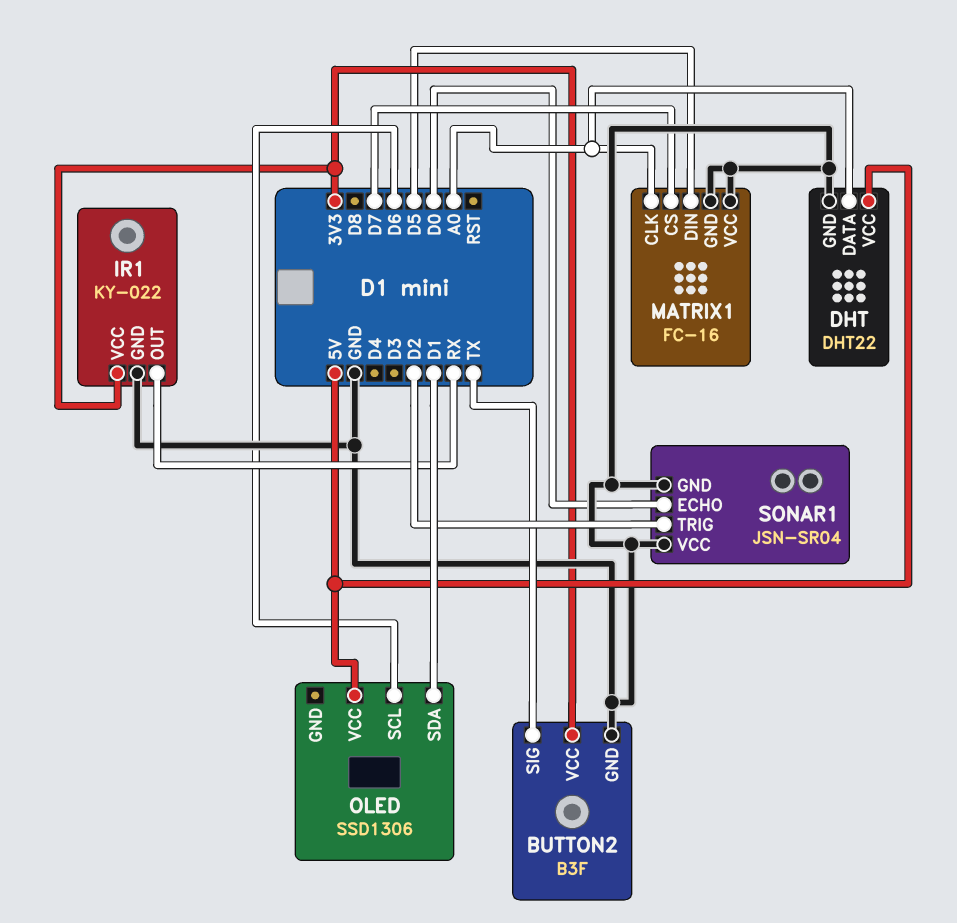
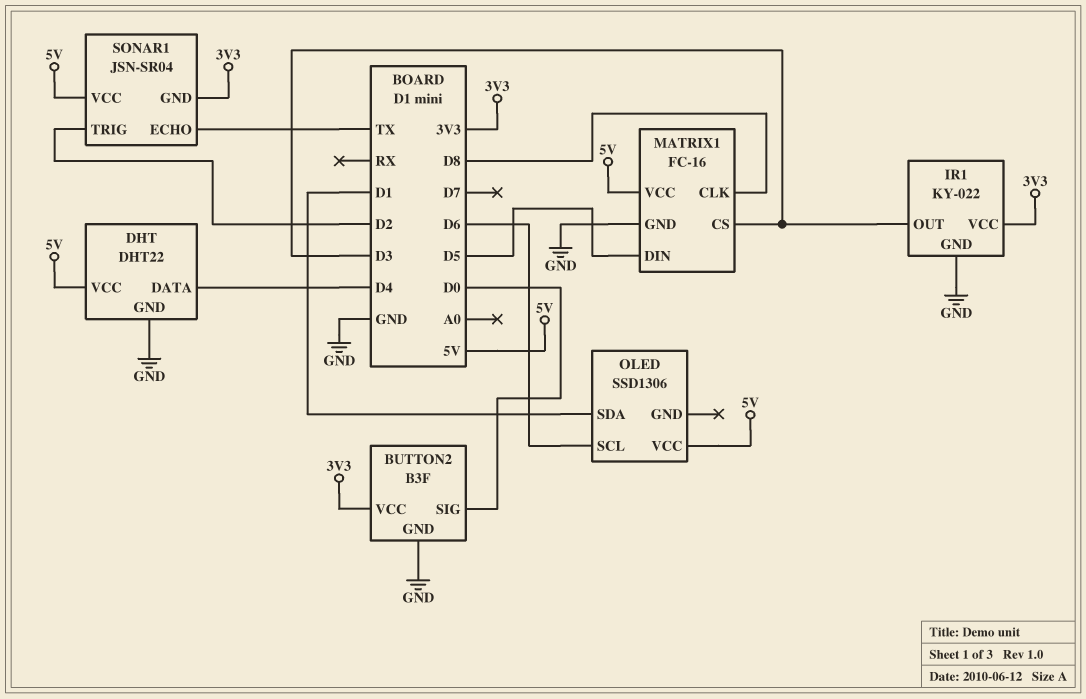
BUTTON2 pin SIG: TX -> D0
DHT pin DATA: A0 -> D4
IR1 pin OUT: RX -> D3
MATRIX1 pin CLK: A0 -> D8
MATRIX1 pin CS: D7 -> D3
MATRIX1 pin VCC: GND -> 5V
SONAR1 pin ECHO: D0 -> TX
SONAR1 pin GND: GND -> 3V3
SONAR1 pin VCC: GND -> 5V

